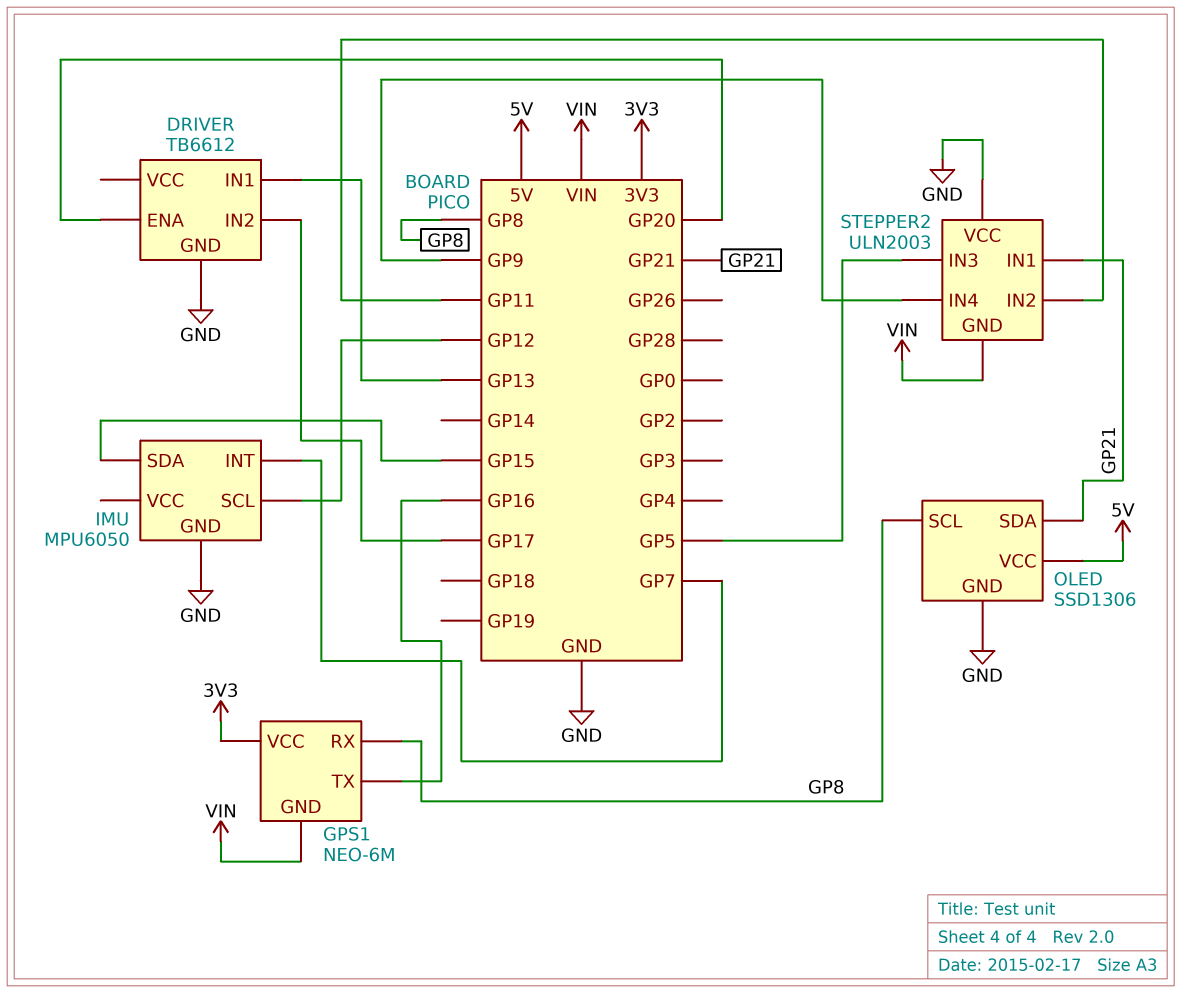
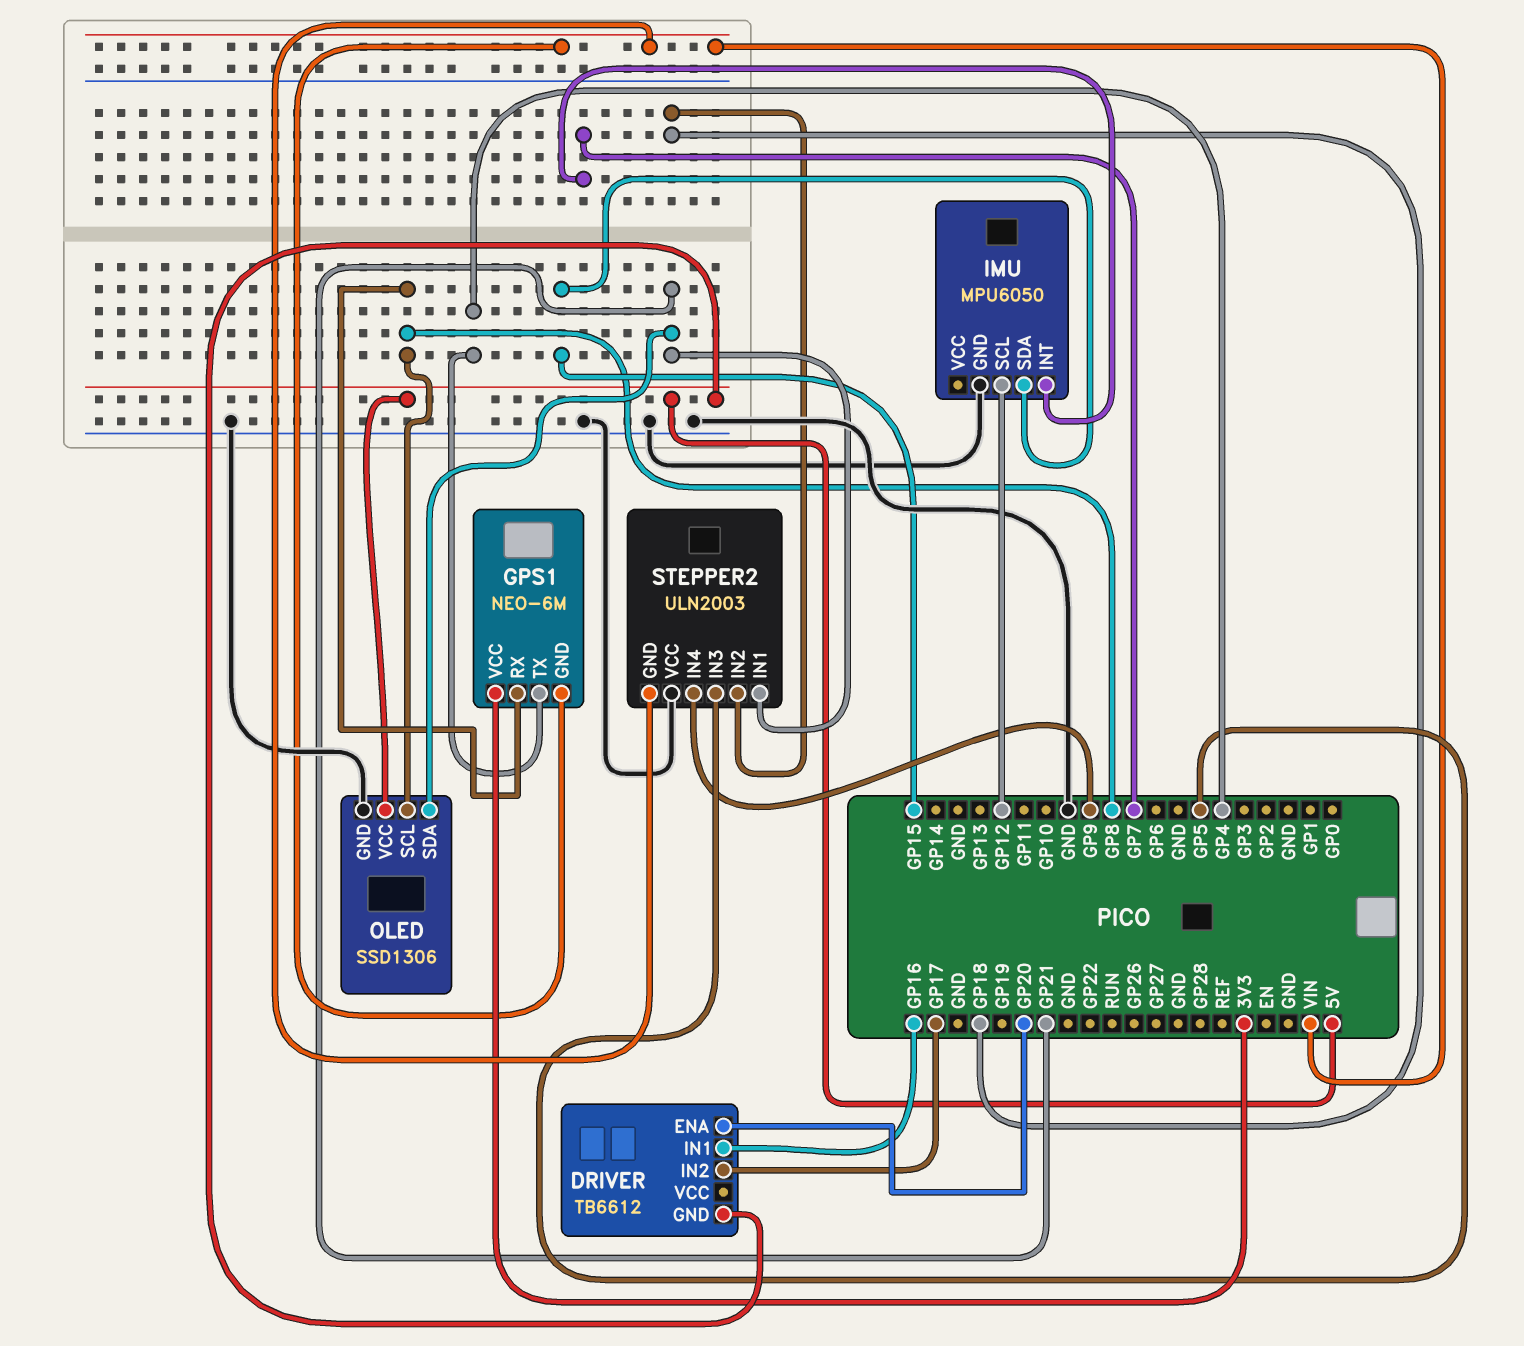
DRIVER pin GND: GND -> 5V
DRIVER pin IN1: GP13 -> GP16
GPS1 pin TX: GP16 -> GP4
STEPPER2 pin IN2: GP11 -> GP18

